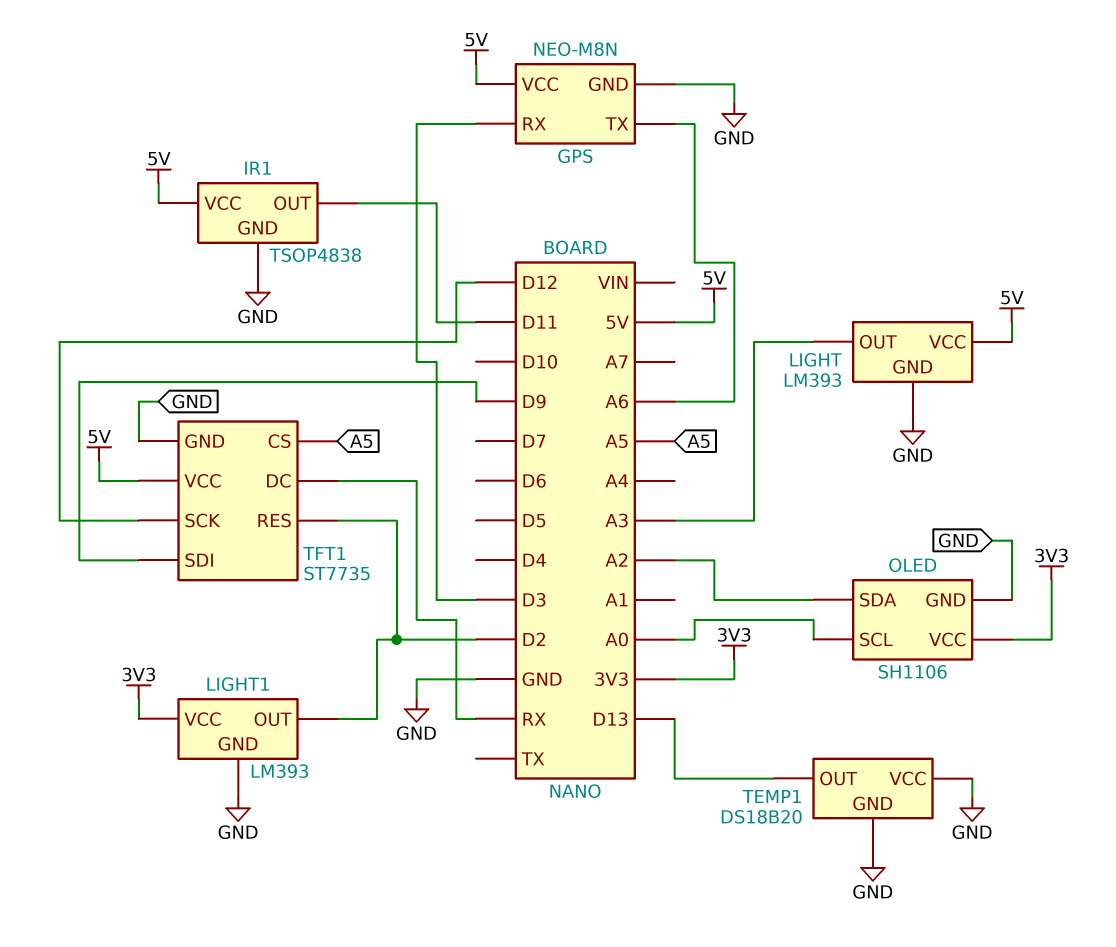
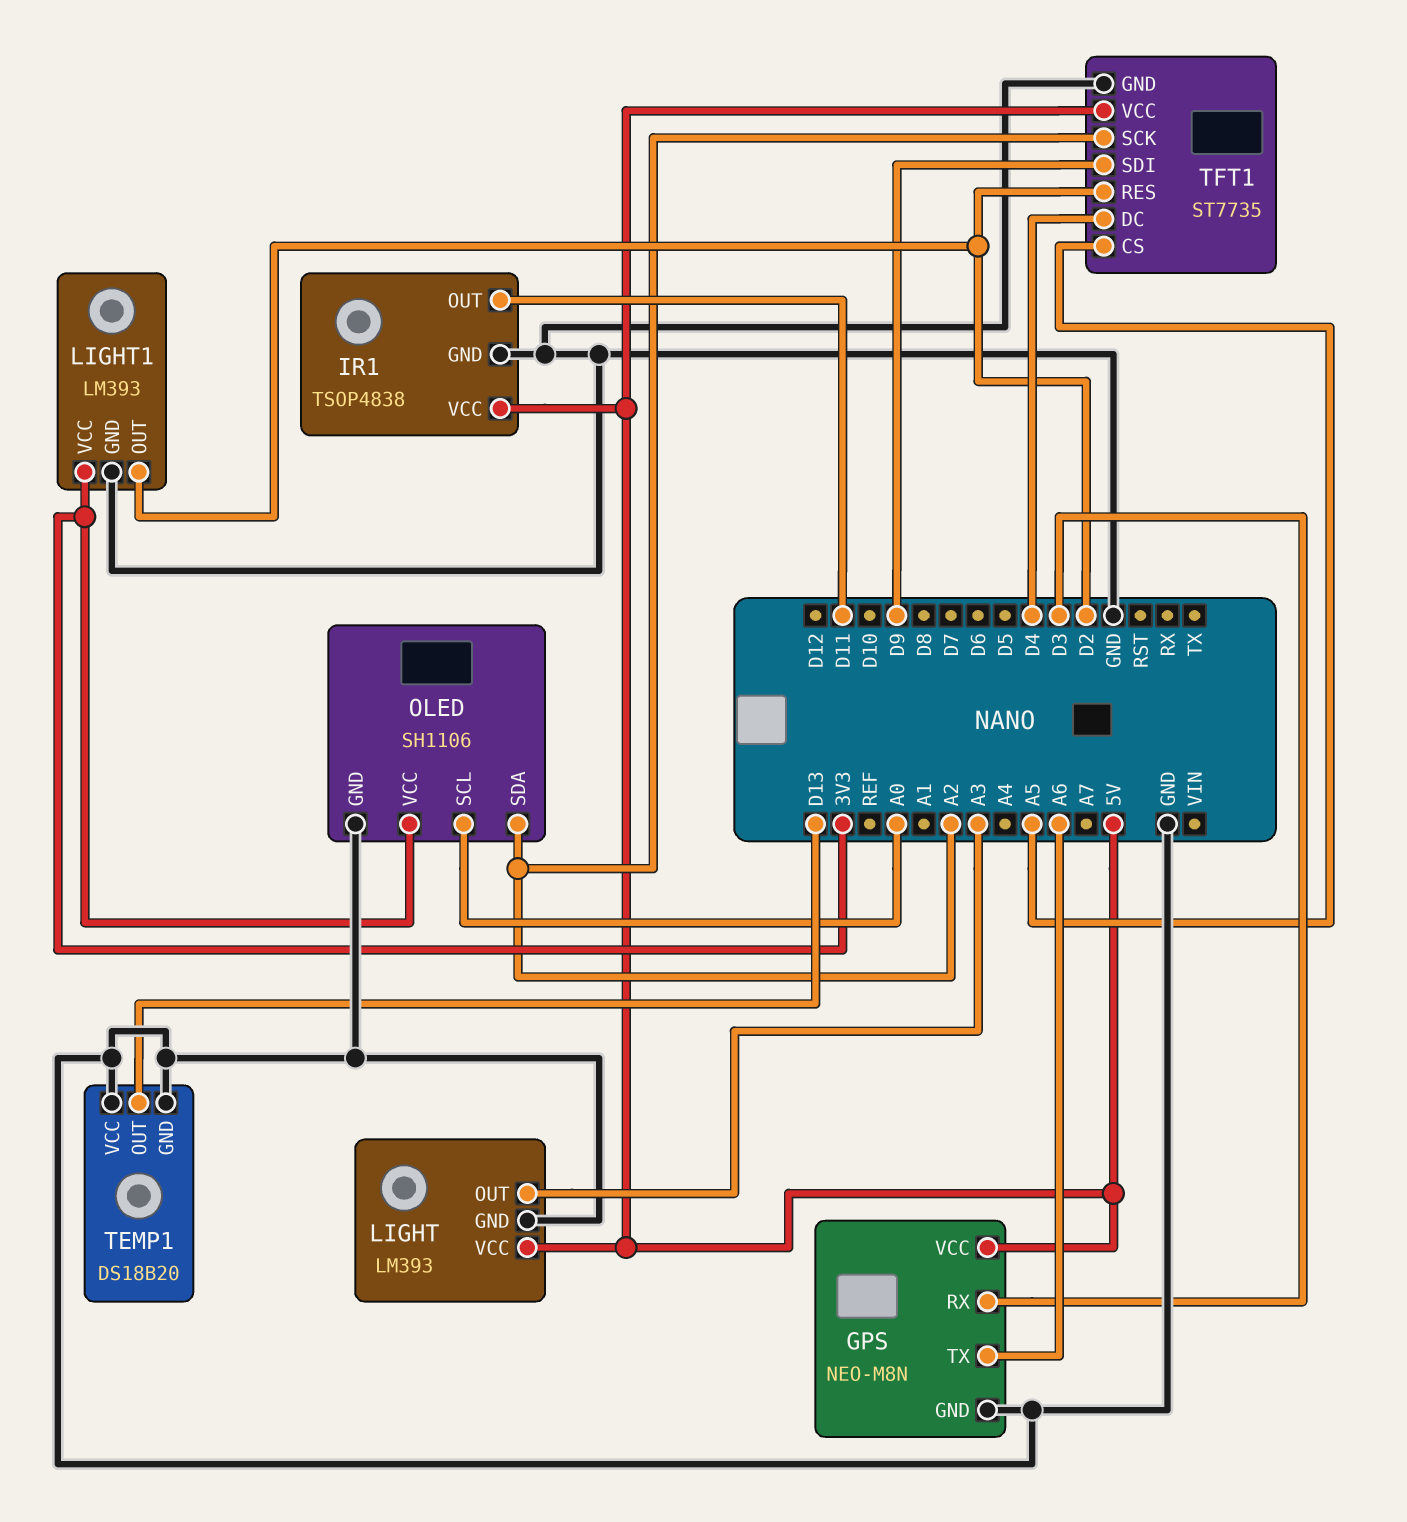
TFT1 pin DC: RX -> D4
TFT1 pin SCK: D12 -> A2

